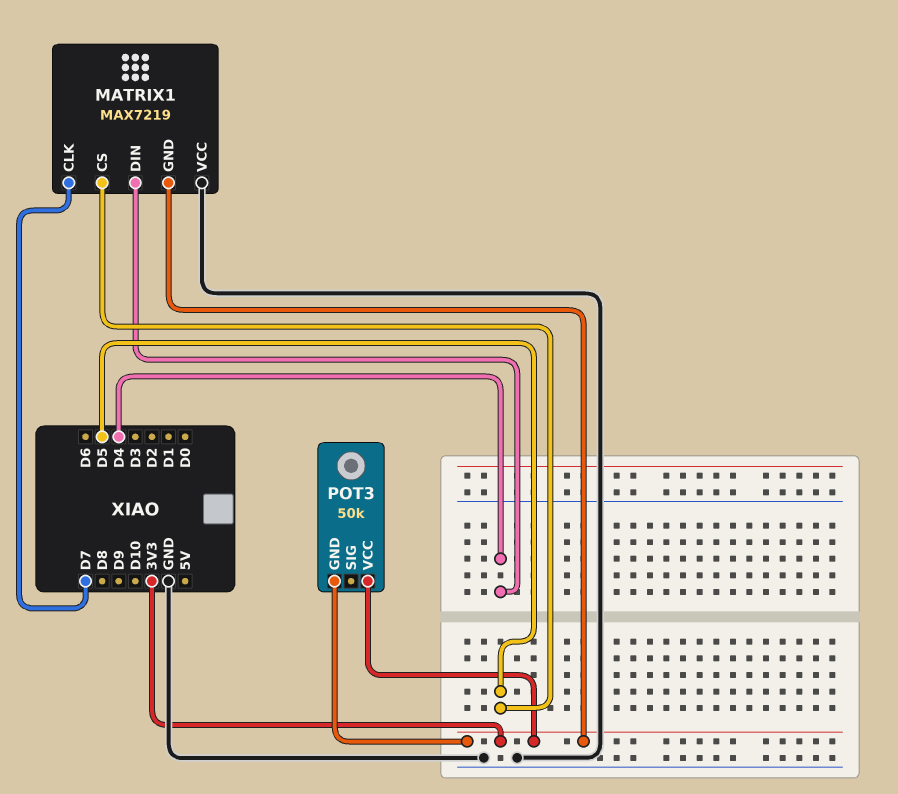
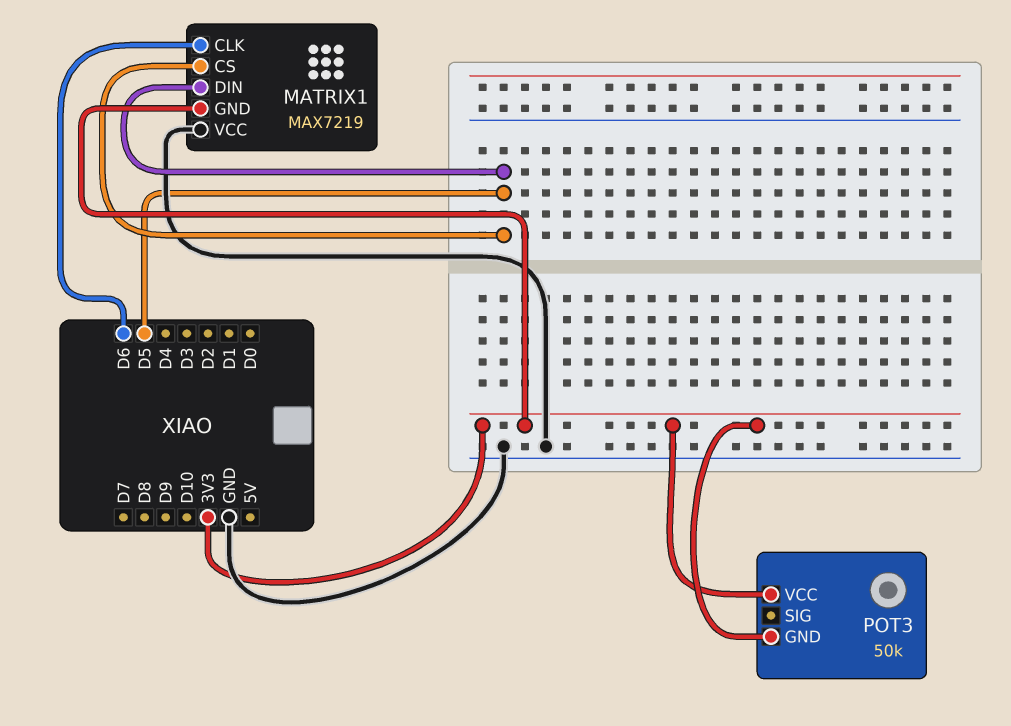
MATRIX1 pin CLK: D7 -> D6
MATRIX1 pin DIN: D4 -> D5

